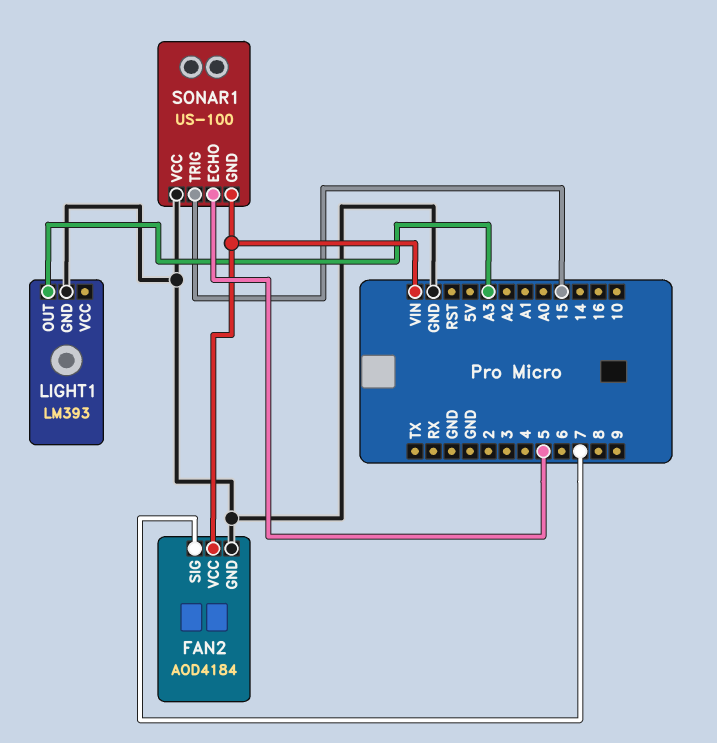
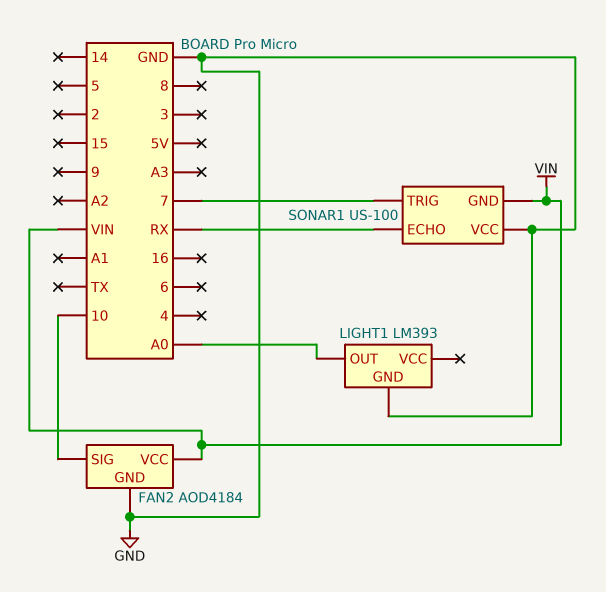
FAN2 pin SIG: 7 -> 10
LIGHT1 pin OUT: A3 -> A0
SONAR1 pin ECHO: 5 -> RX
SONAR1 pin TRIG: 15 -> 7

